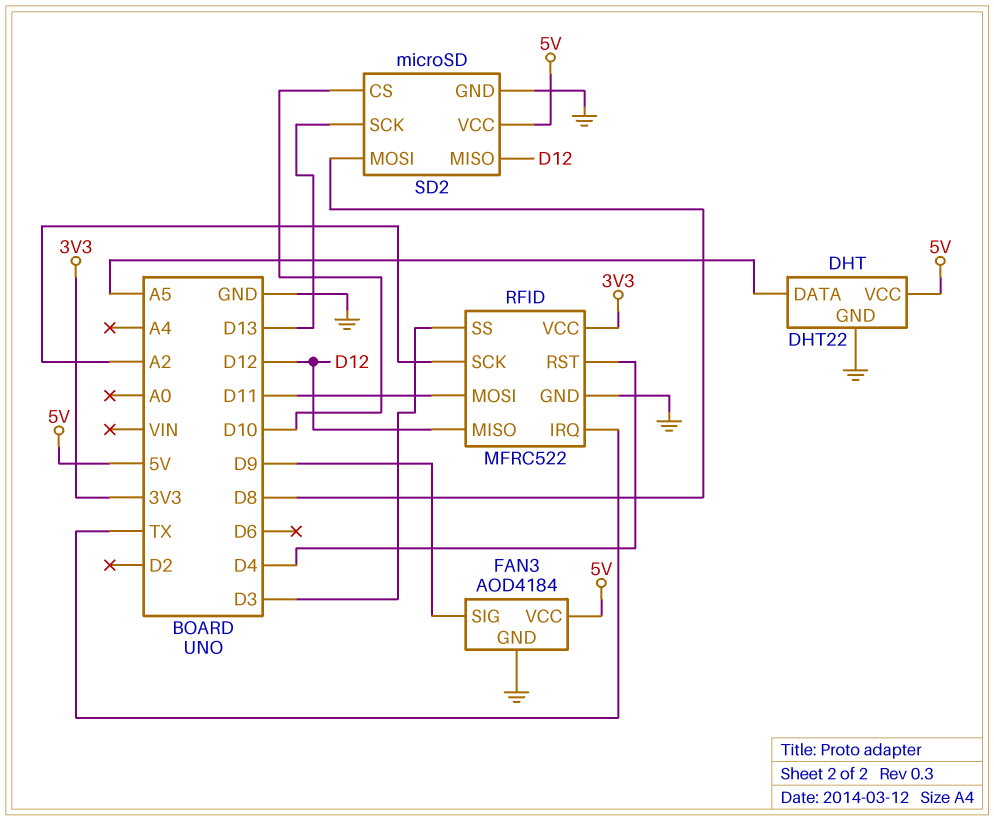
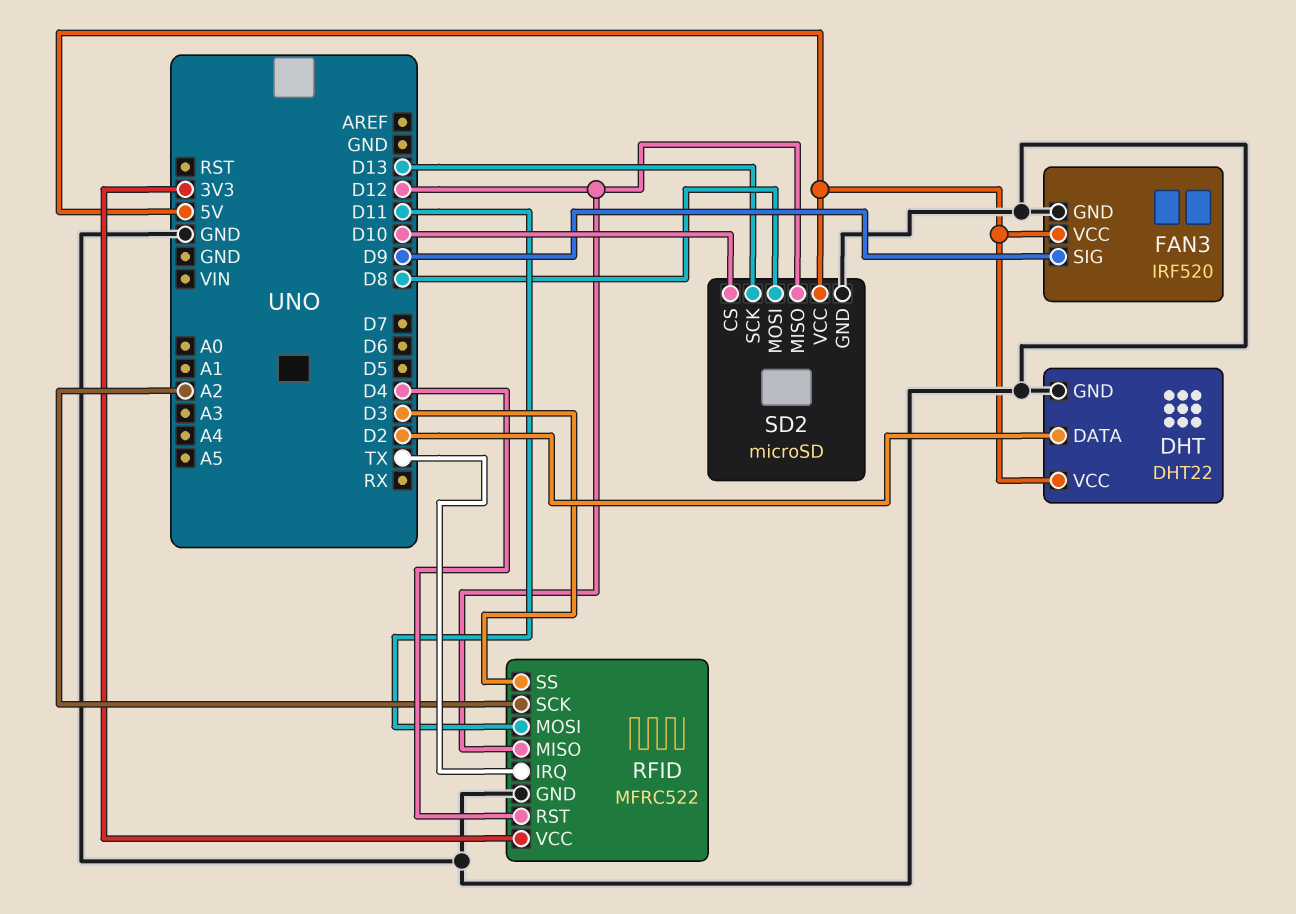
DHT pin DATA: A5 -> D2
FAN3: AOD4184 -> IRF520

